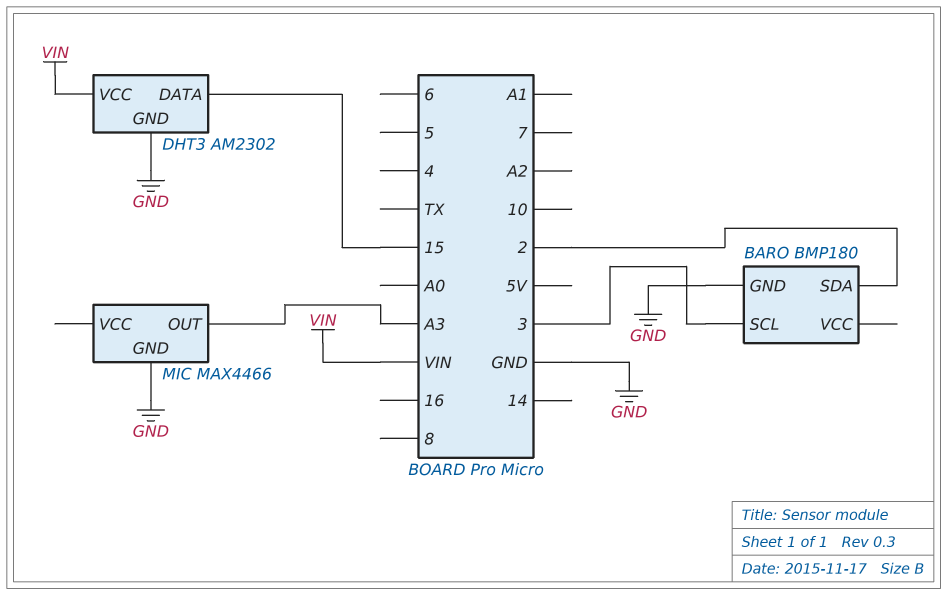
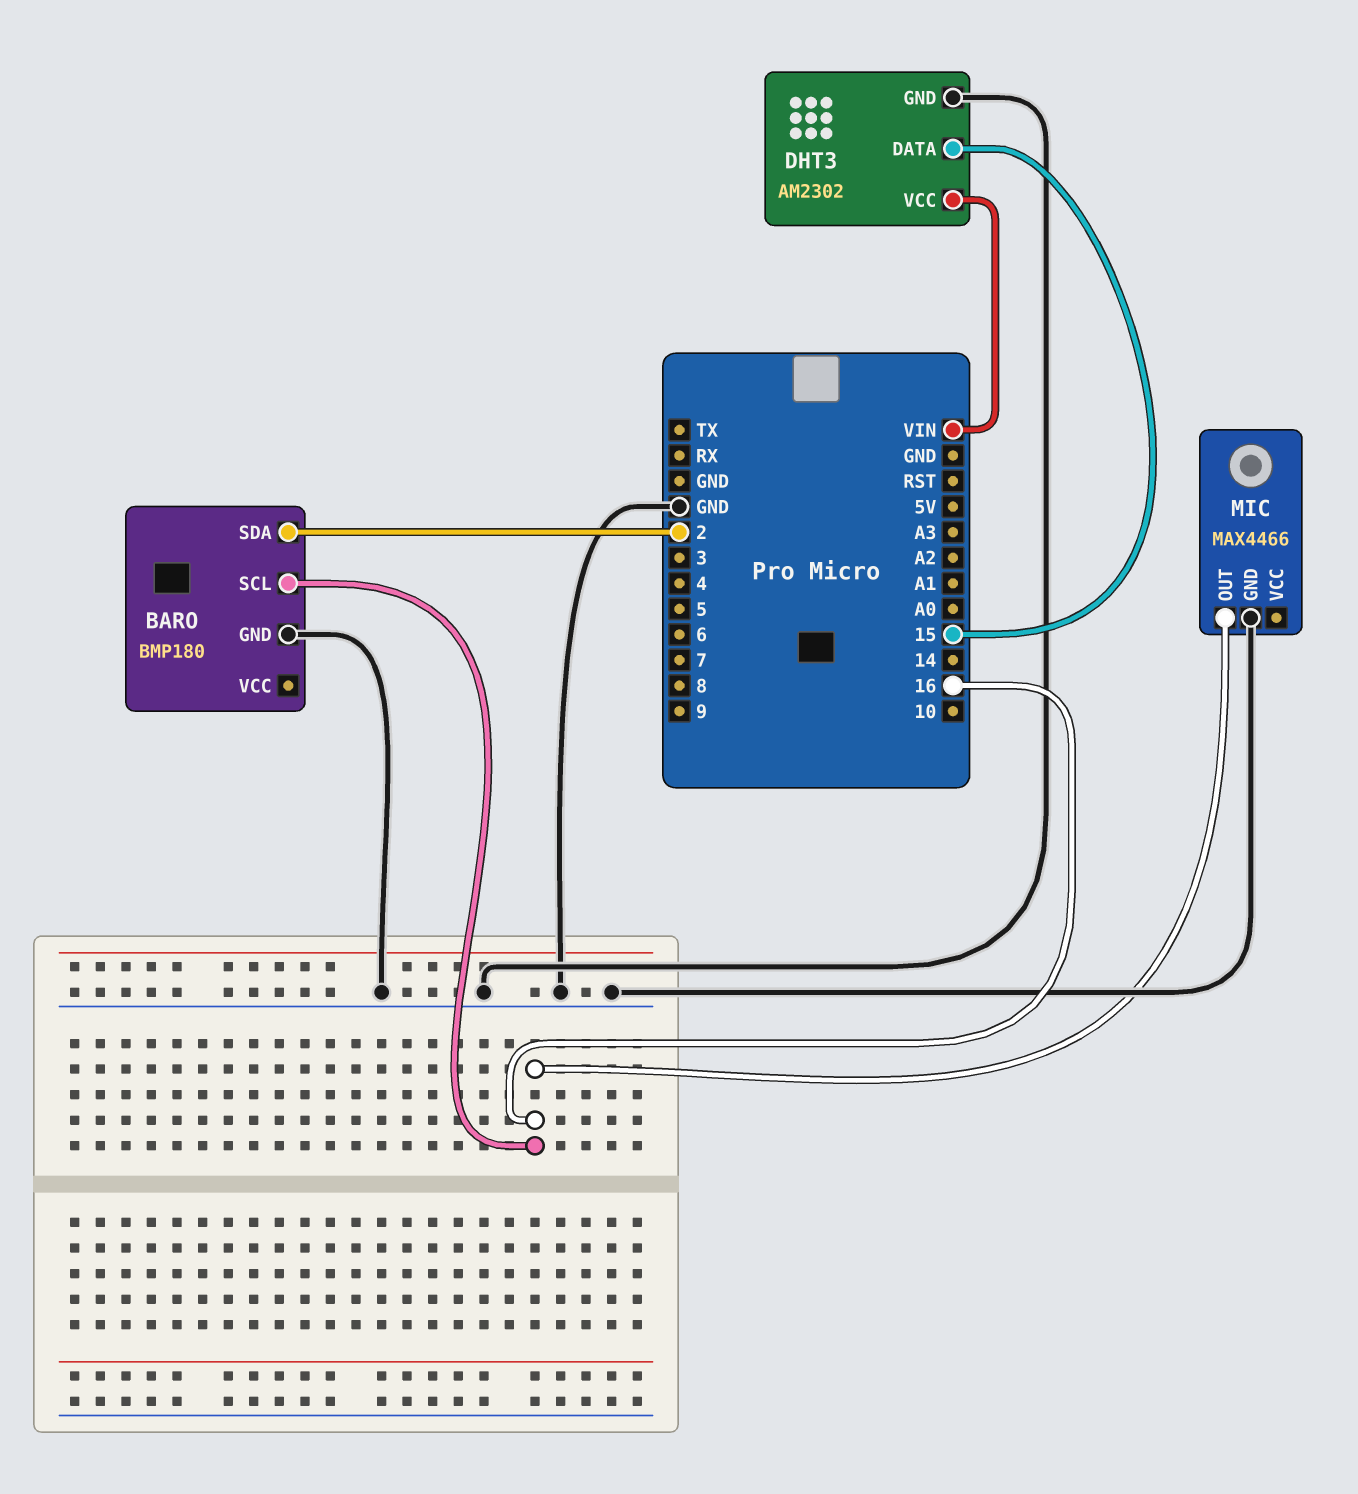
BARO pin SCL: 3 -> 16
MIC pin OUT: A3 -> 16

